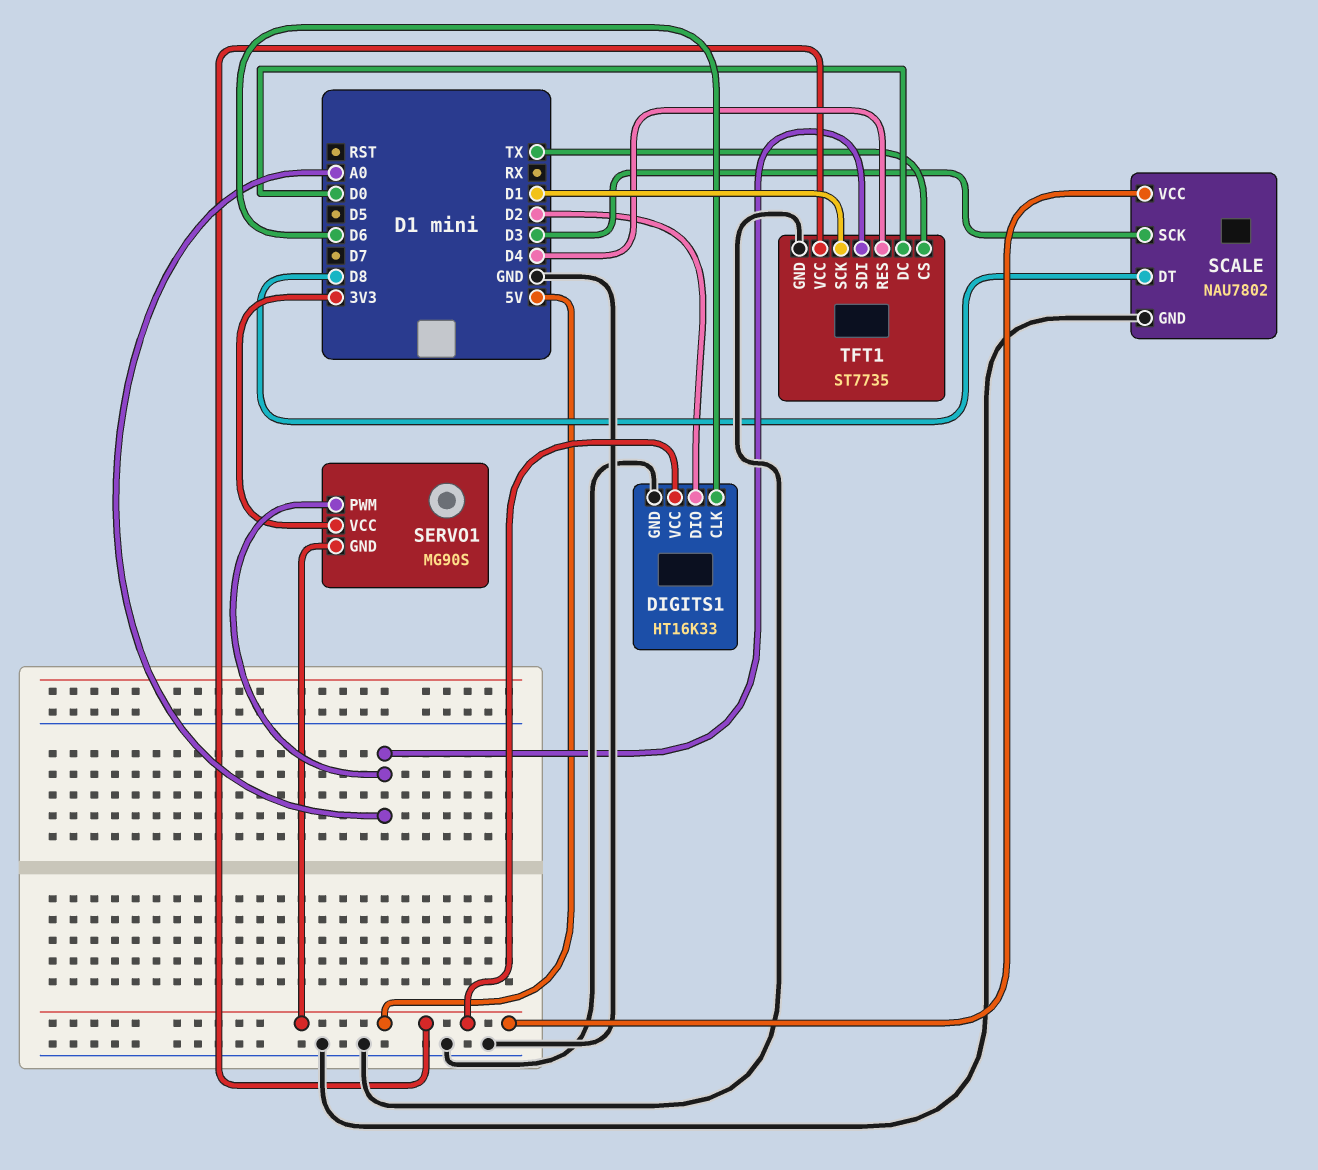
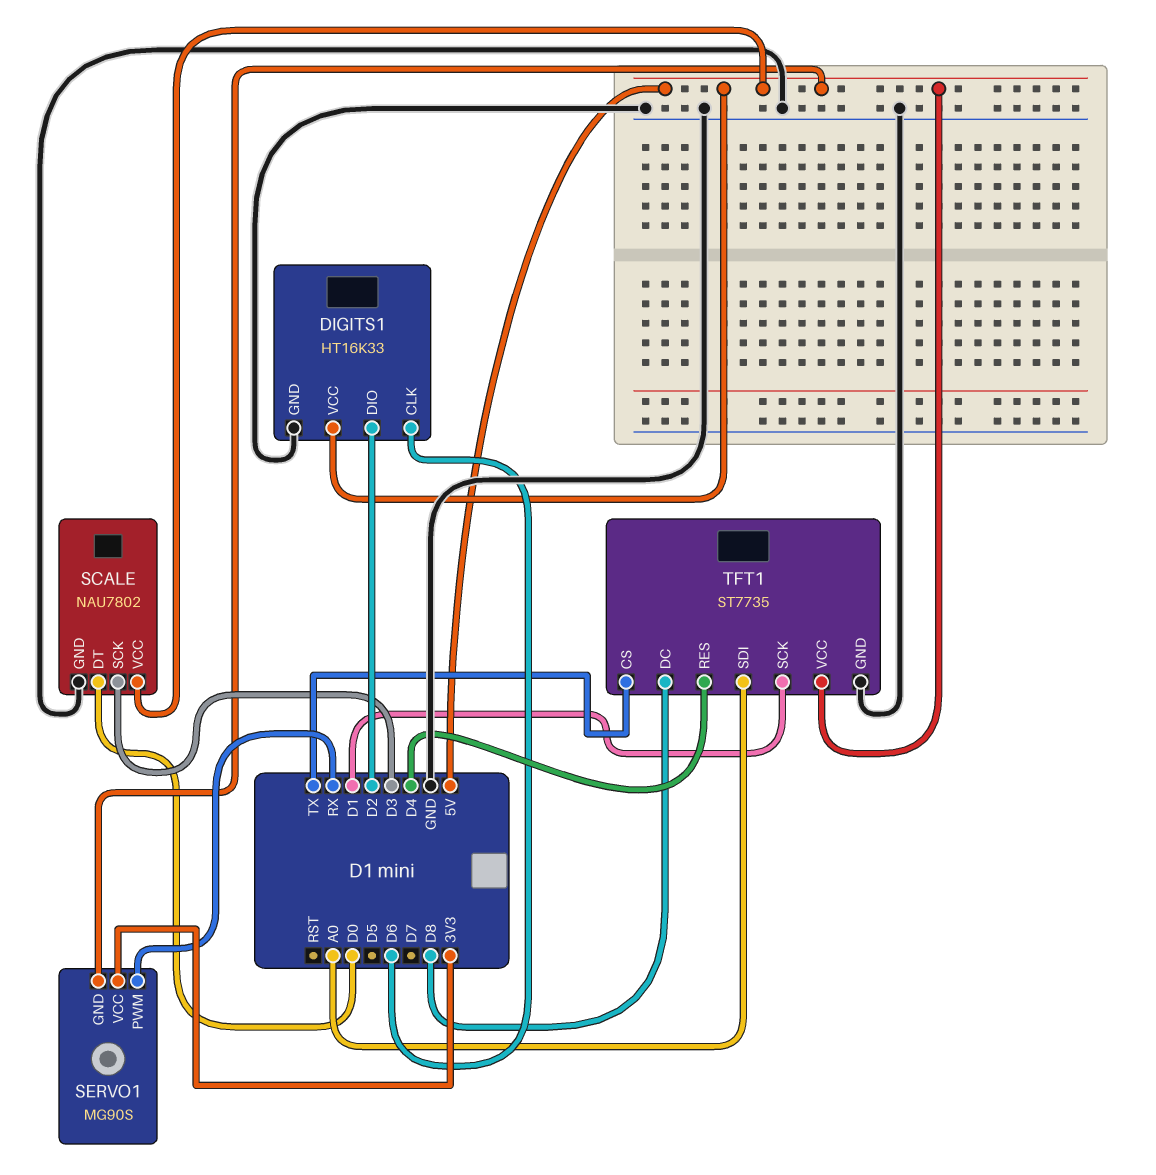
SCALE pin DT: D8 -> D0
SERVO1 pin PWM: A0 -> RX
TFT1 pin DC: D0 -> D8

